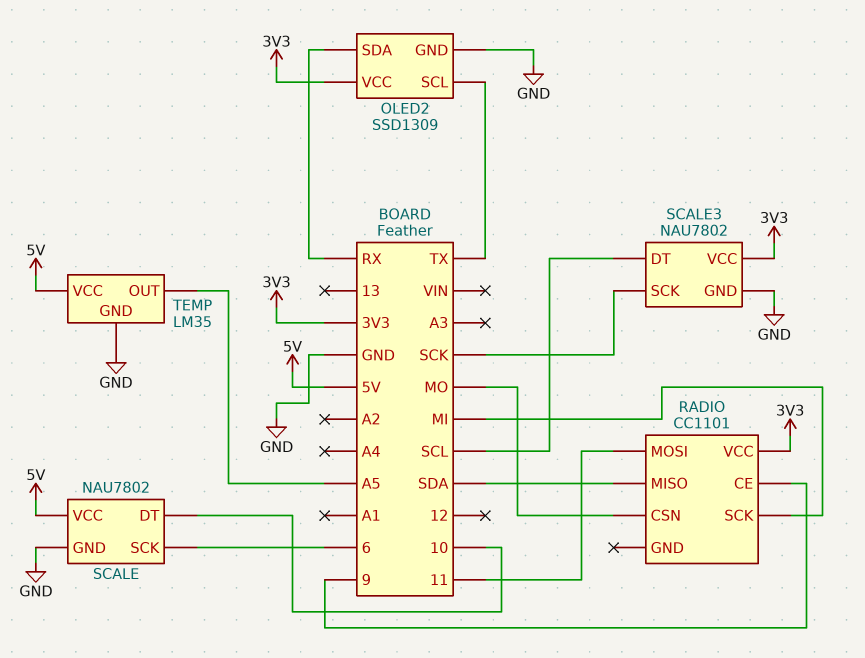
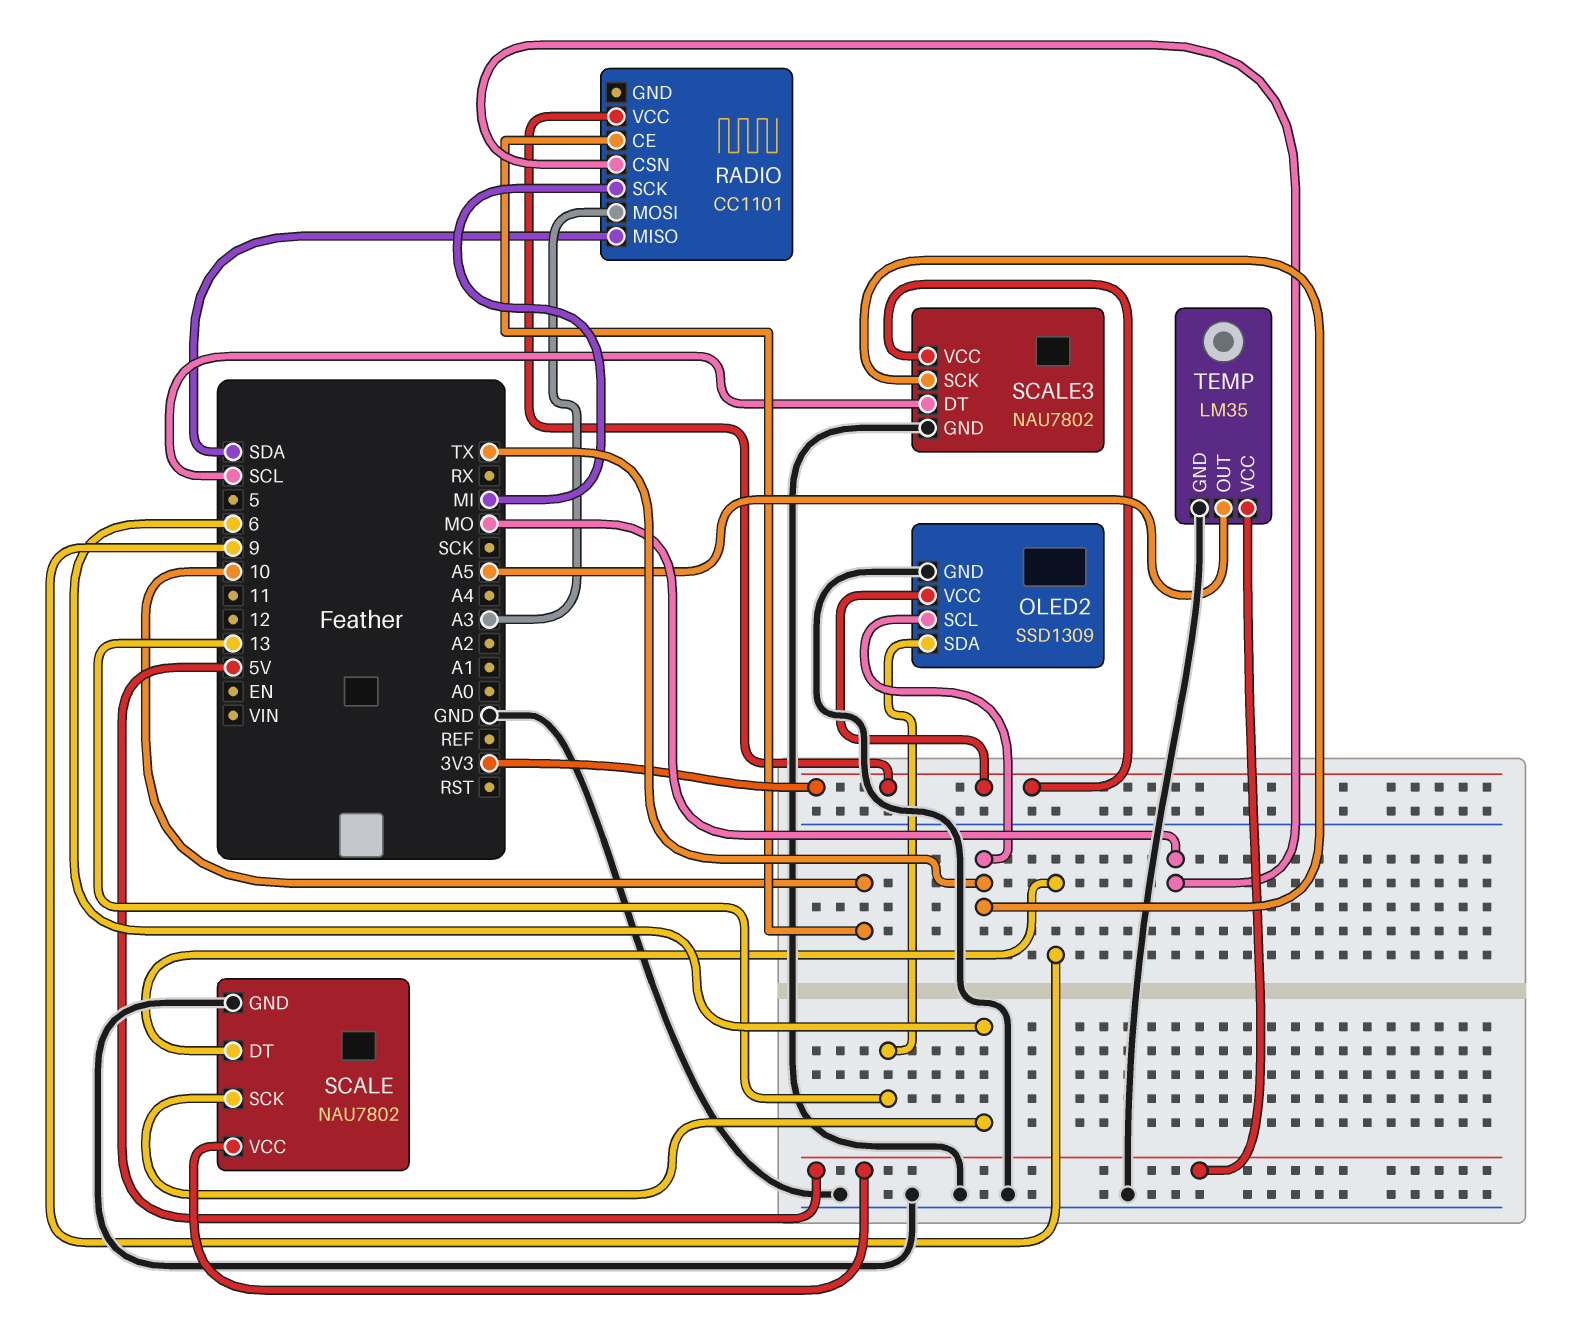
OLED2 pin SDA: RX -> 13
RADIO pin CE: 9 -> 10
RADIO pin MOSI: 11 -> A3
SCALE pin DT: 10 -> 9
SCALE3 pin SCK: SCK -> TX

